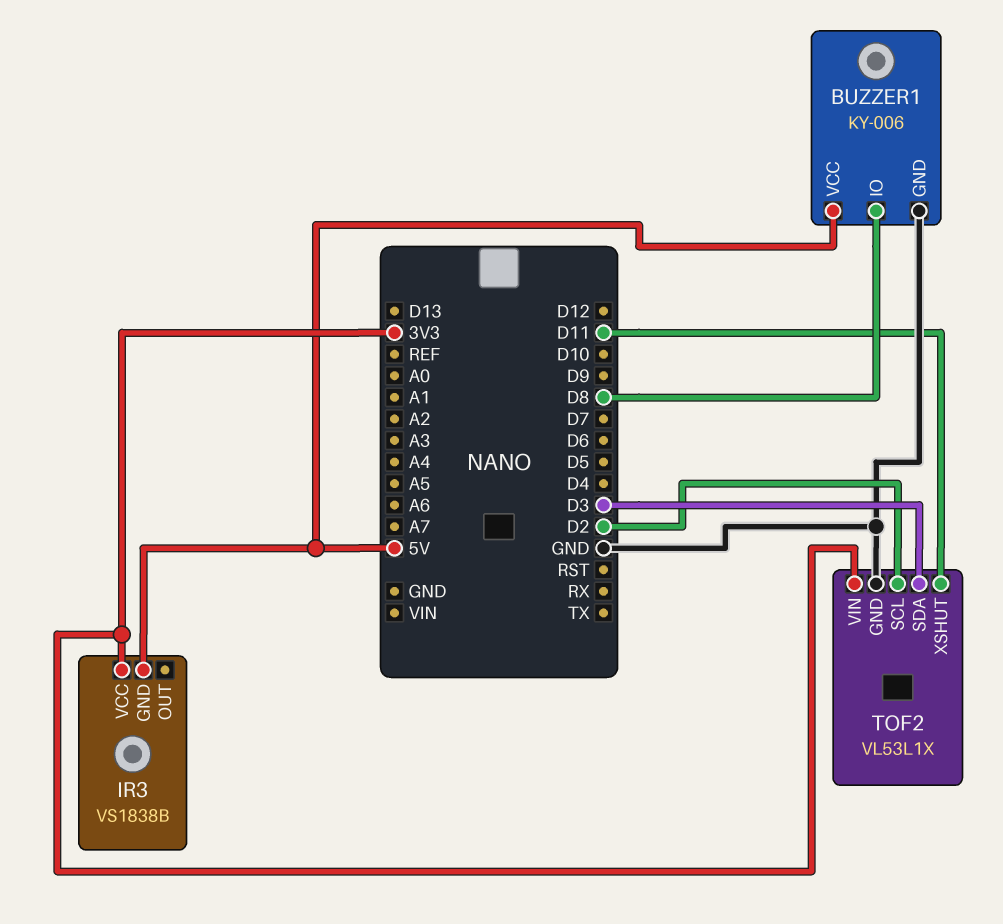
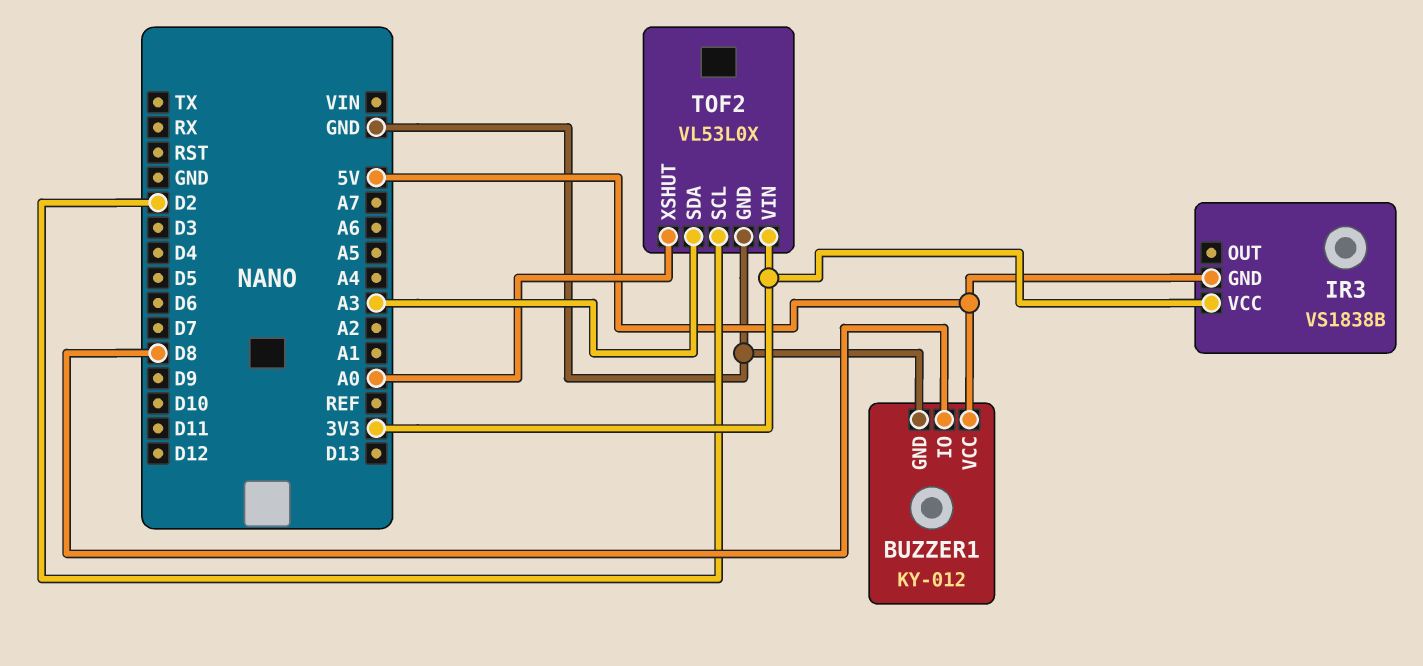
BUZZER1: KY-006 -> KY-012
TOF2: VL53L1X -> VL53L0X
TOF2 pin SDA: D3 -> A3
TOF2 pin XSHUT: D11 -> A0

